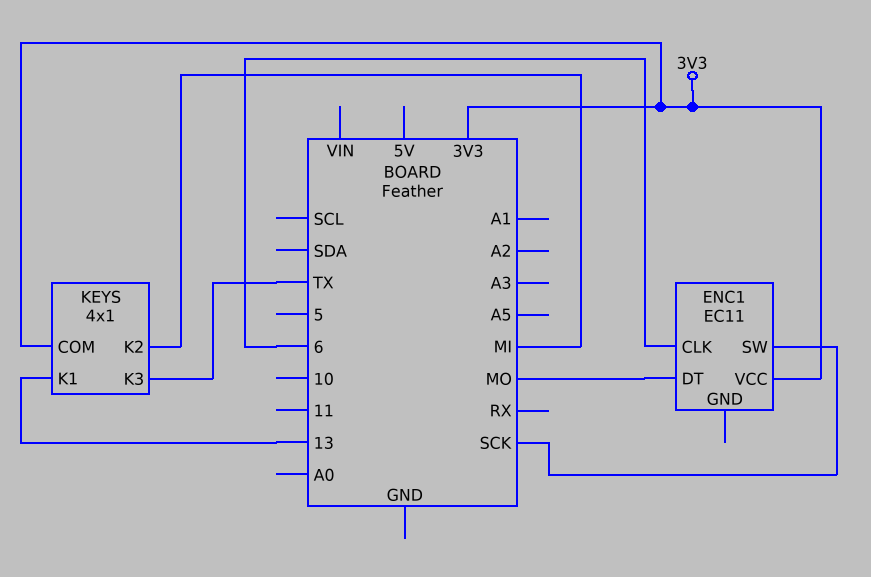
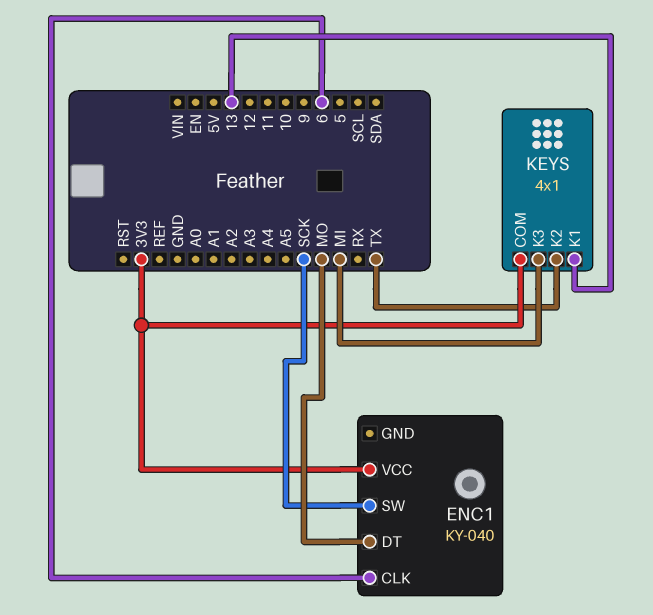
ENC1: EC11 -> KY-040
KEYS pin K2: MI -> TX
KEYS pin K3: TX -> MI

